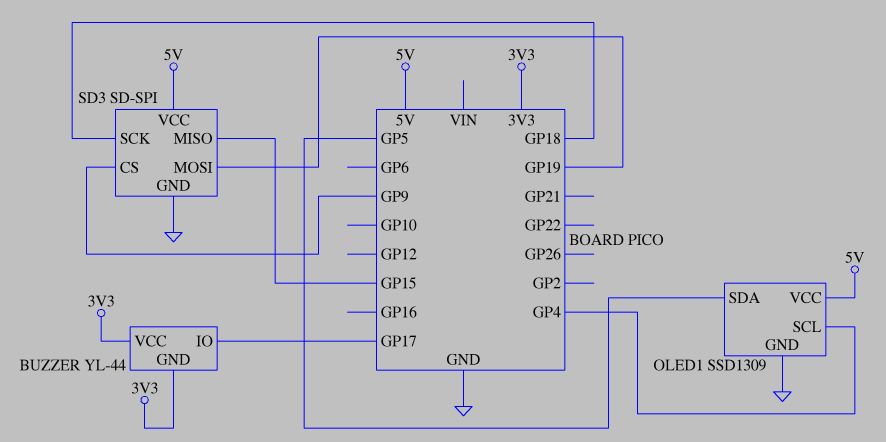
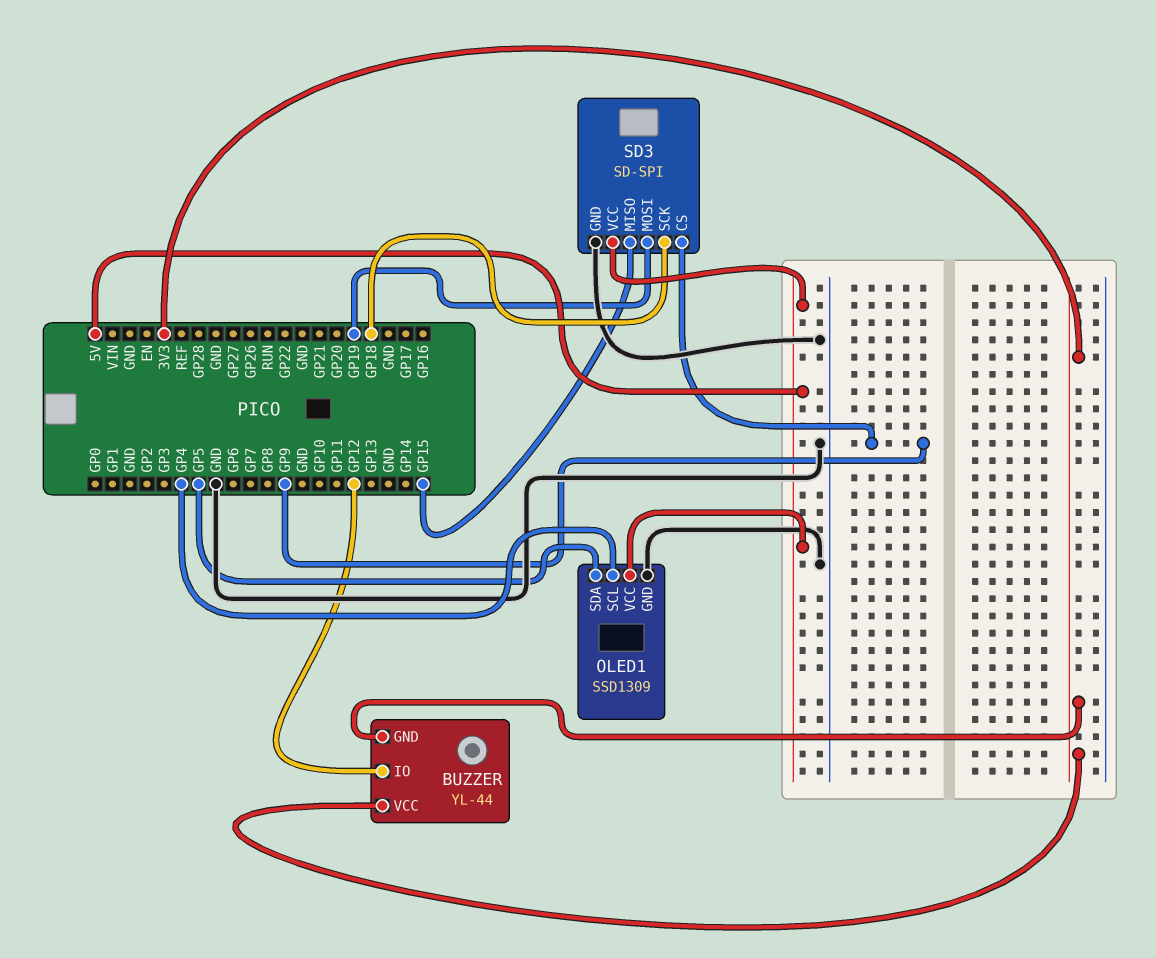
BUZZER pin IO: GP17 -> GP12

